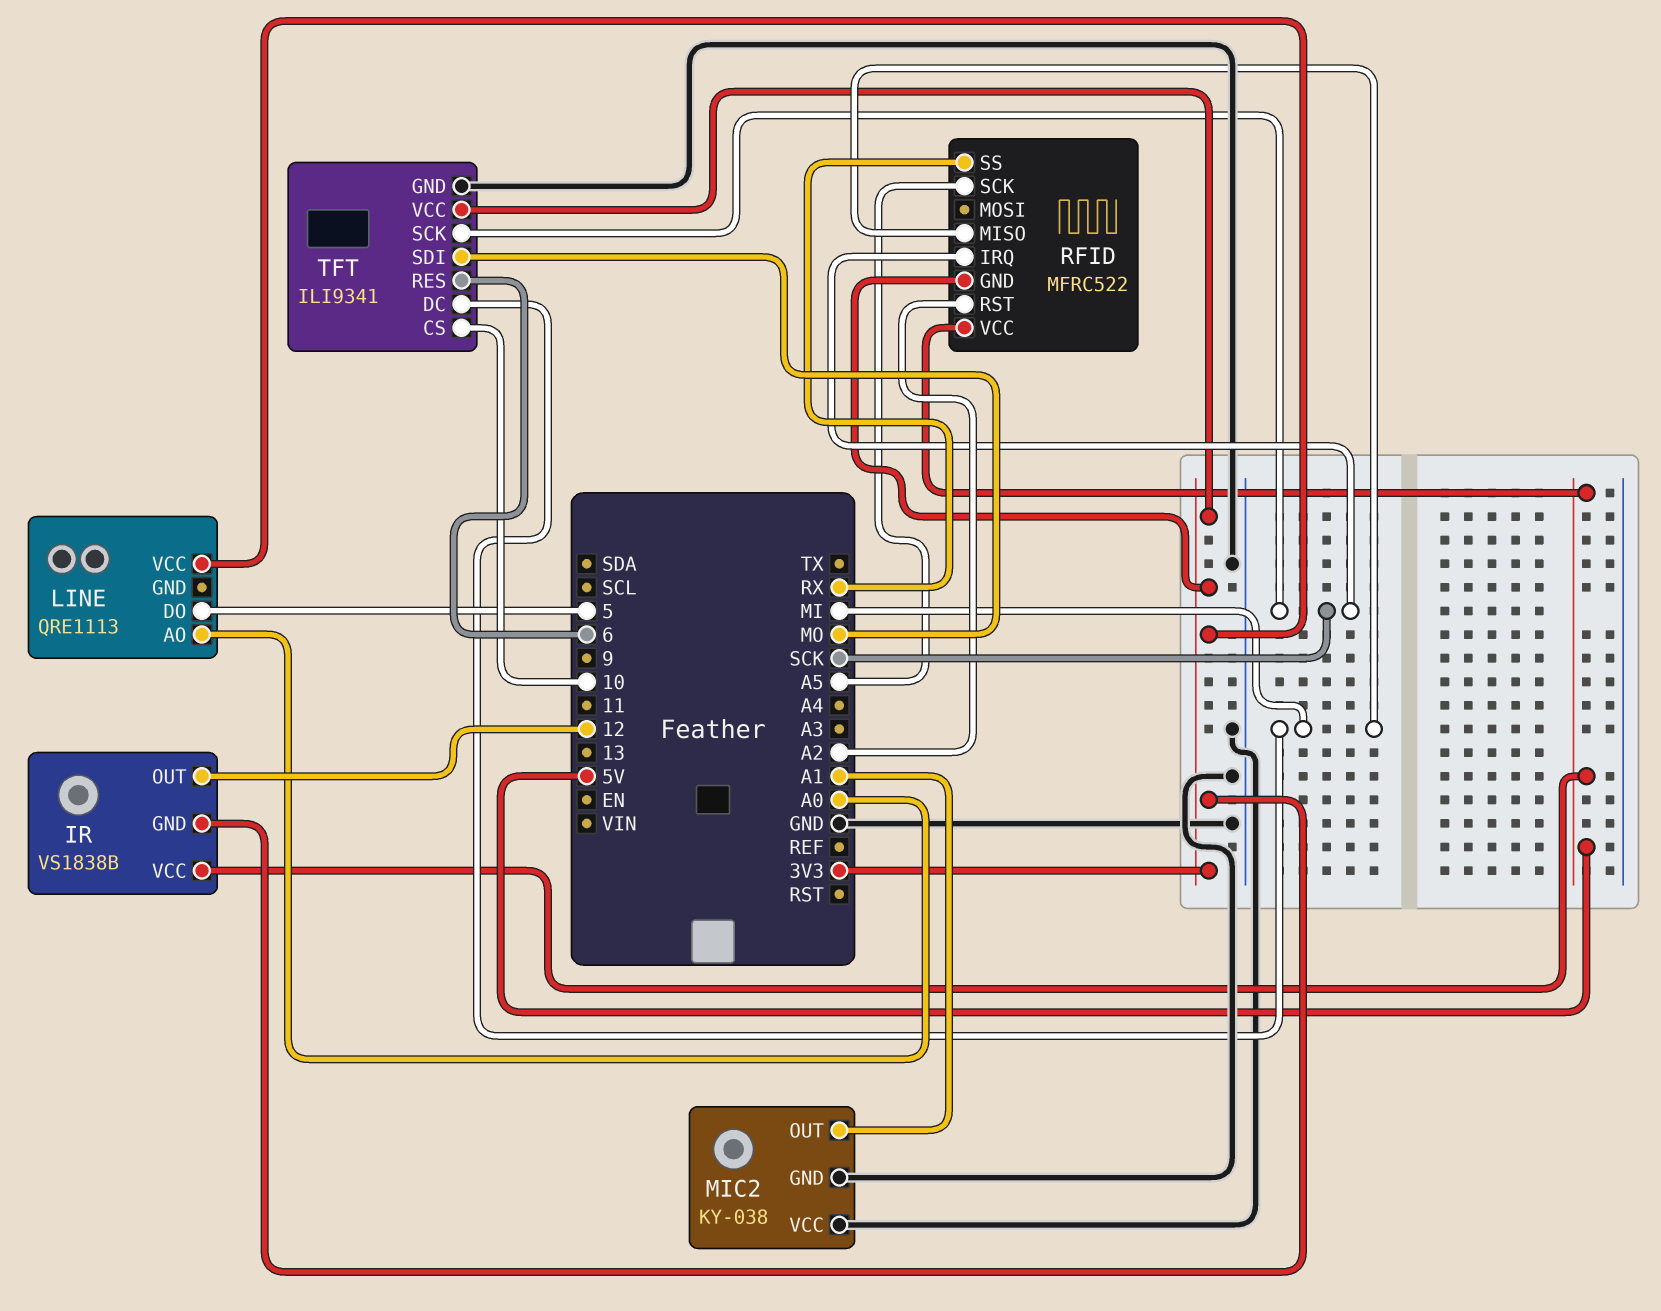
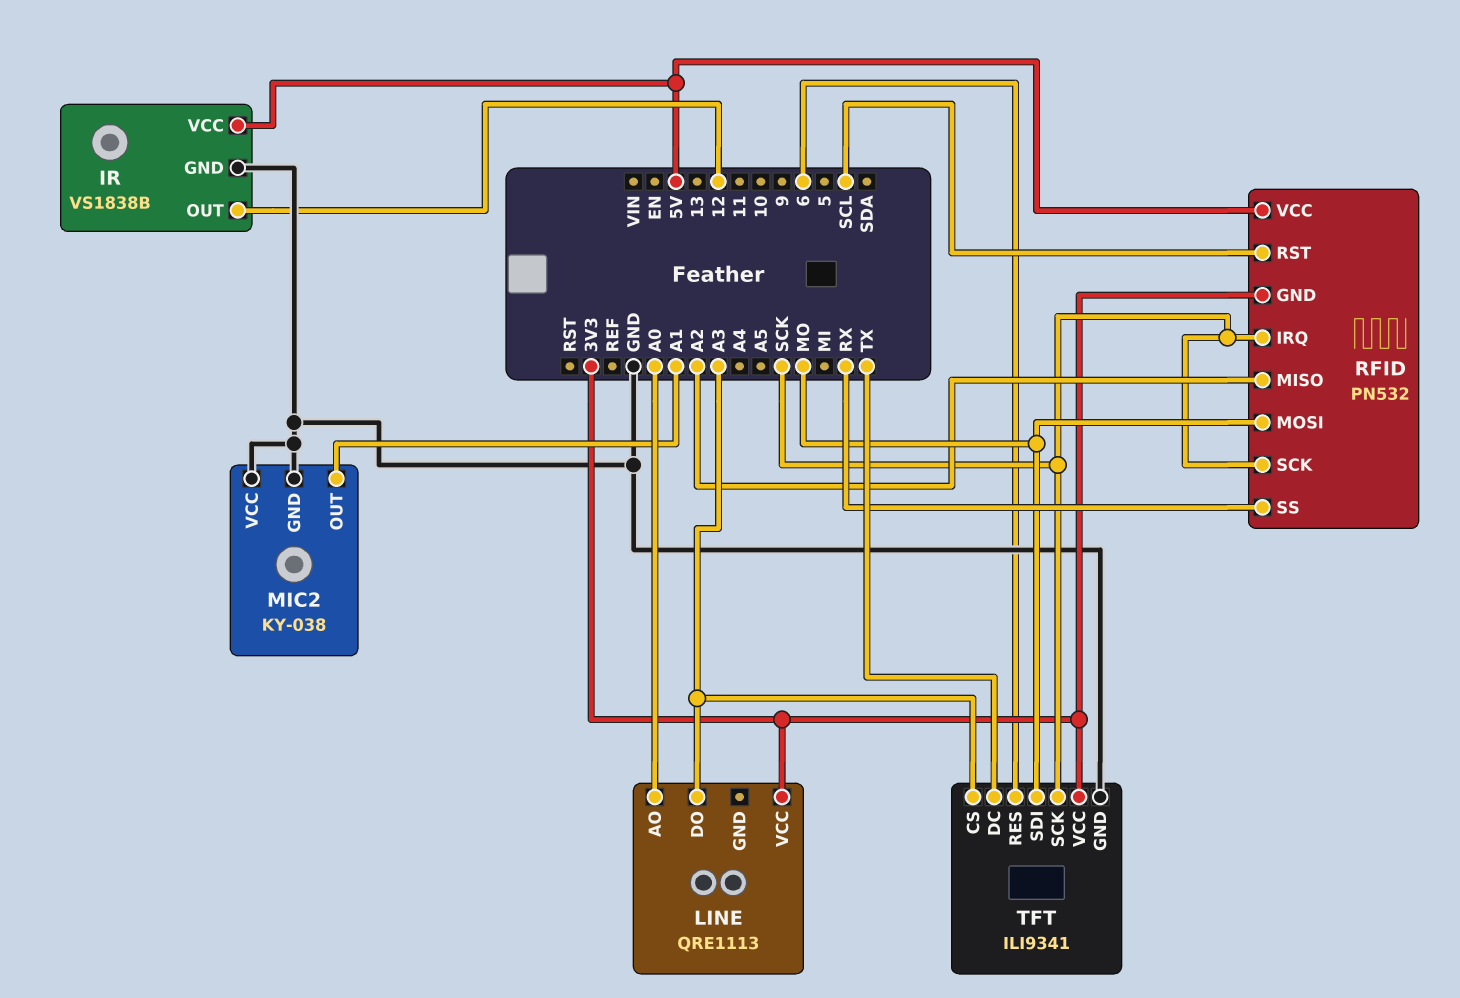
IR pin GND: 3V3 -> GND
LINE pin DO: 5 -> A3
RFID: MFRC522 -> PN532
RFID pin MISO: MI -> A2
RFID pin MOSI: none -> MO
RFID pin RST: A2 -> SCL
RFID pin SCK: A5 -> SCK
TFT pin CS: 10 -> A3
TFT pin DC: MI -> TX

